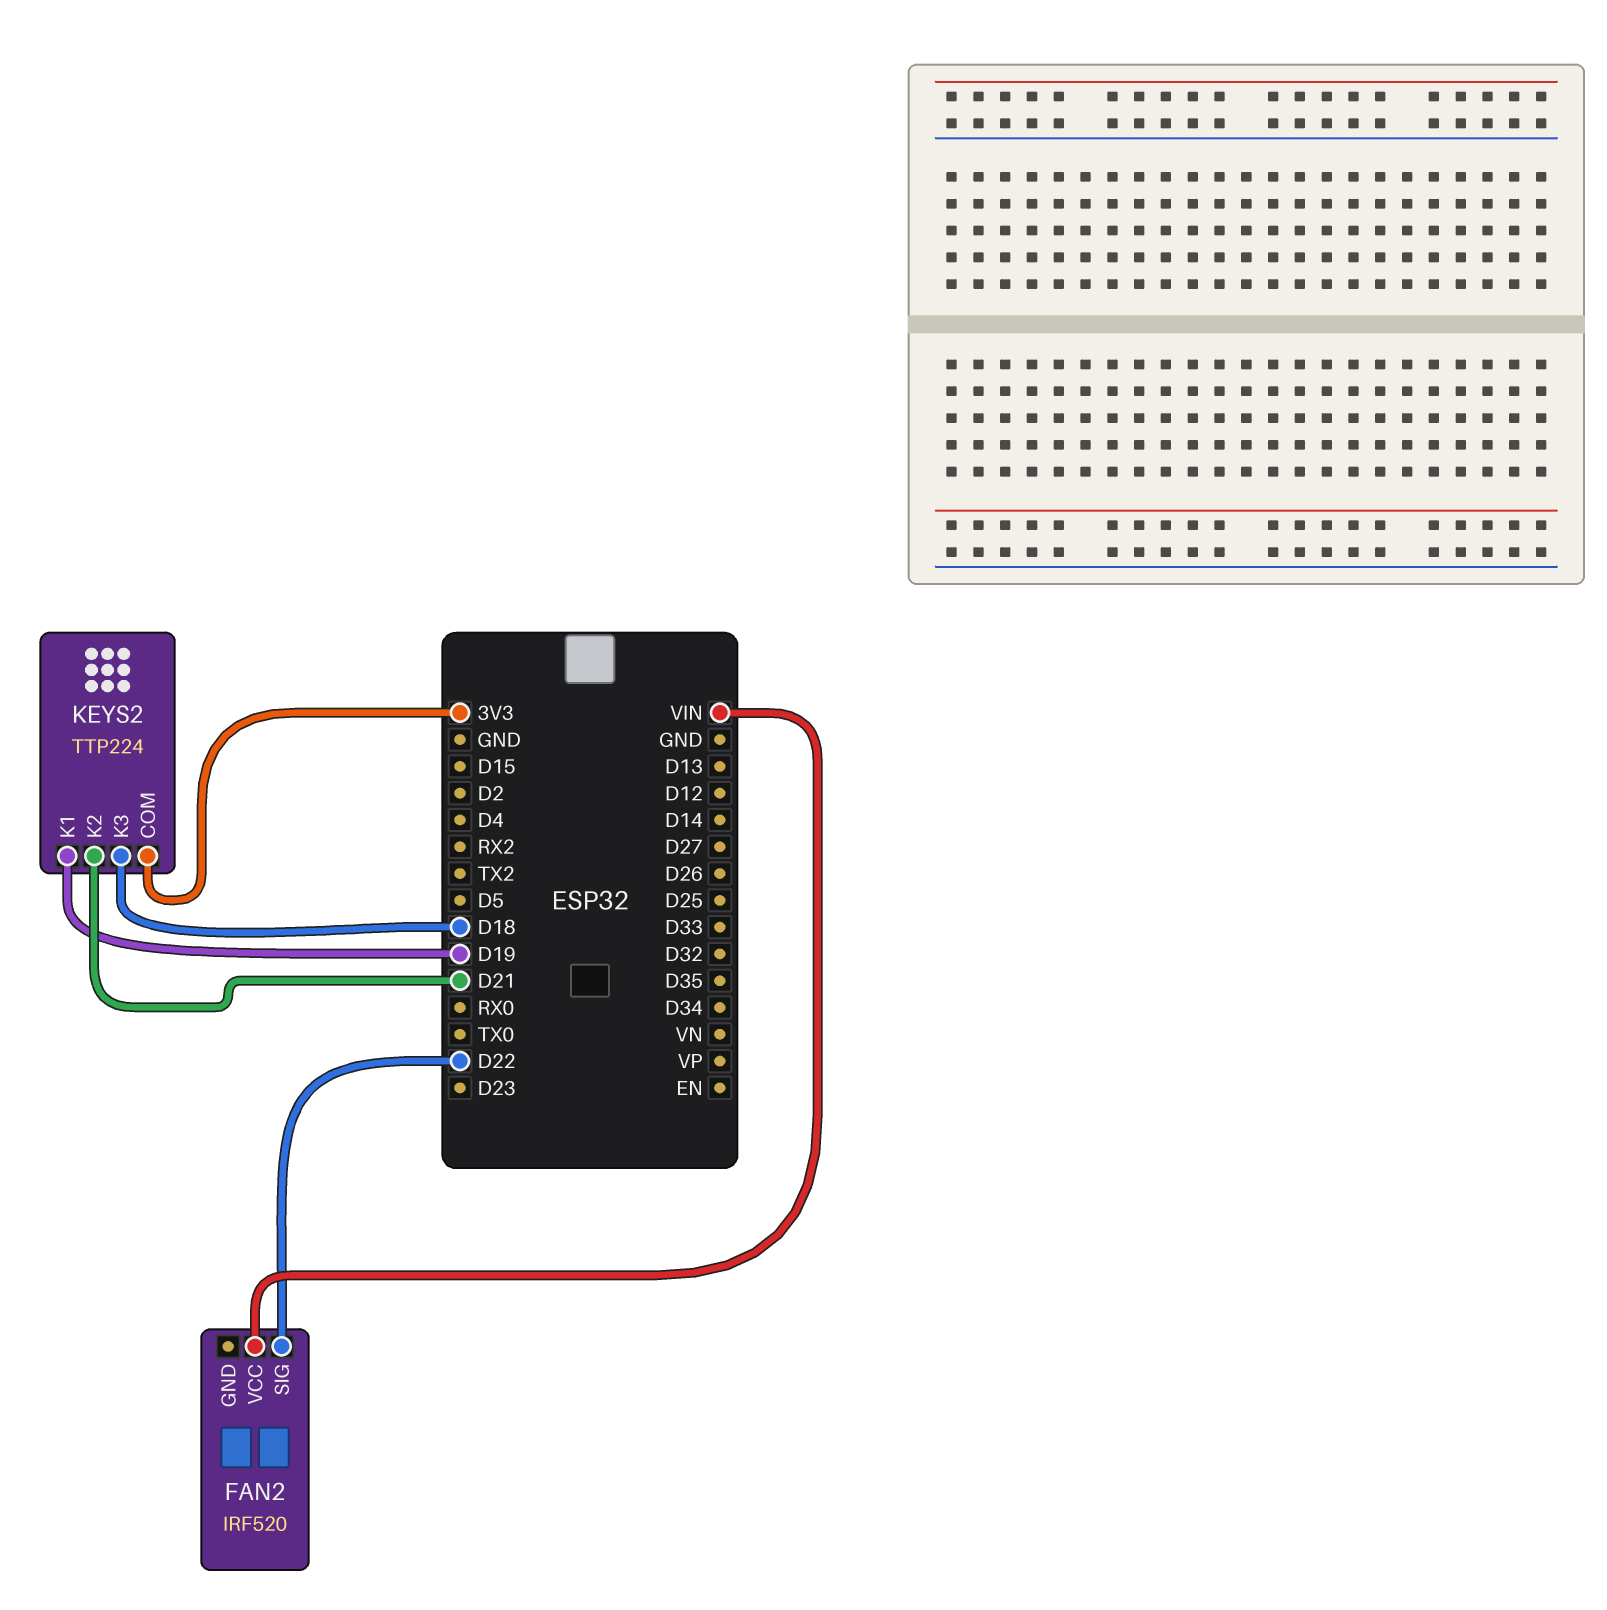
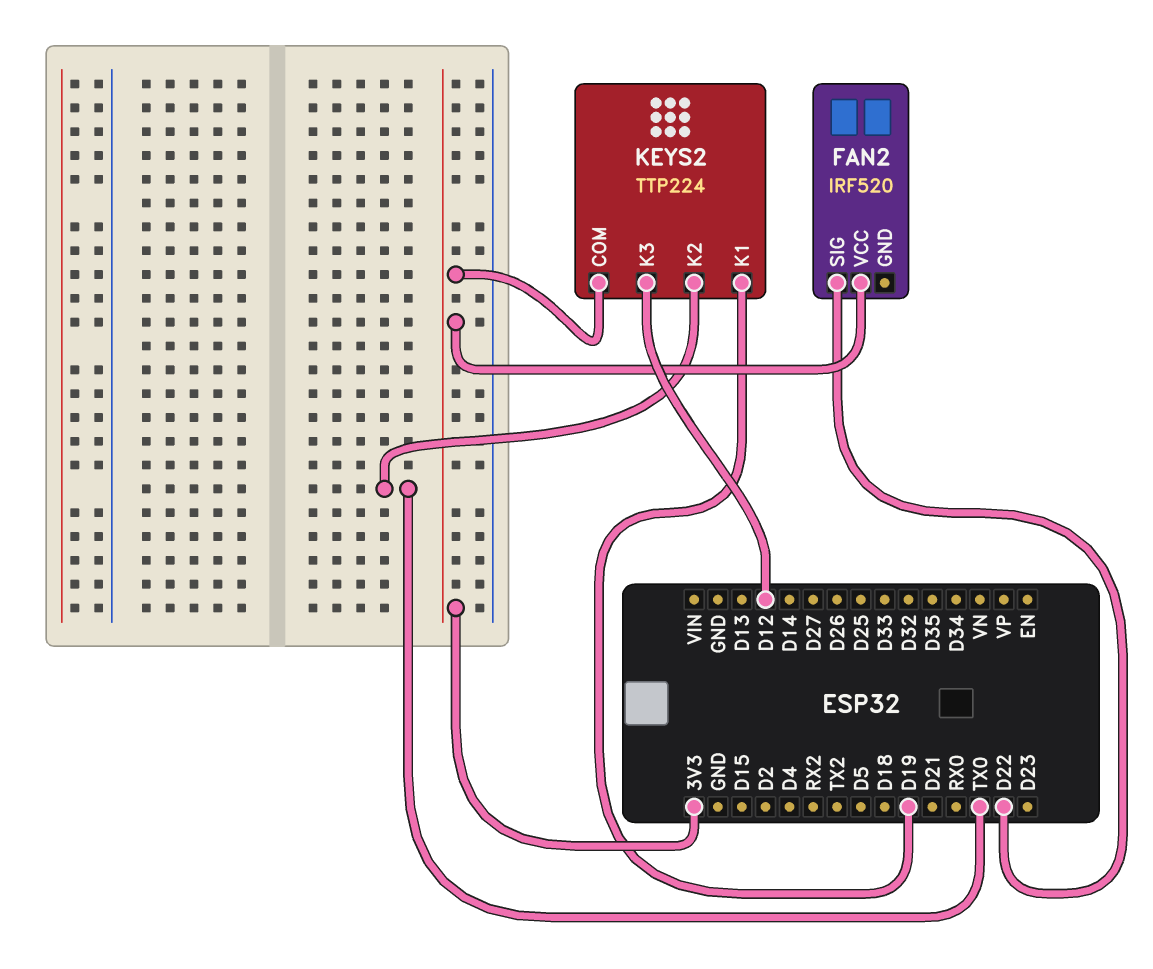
FAN2 pin VCC: VIN -> 3V3
KEYS2 pin K2: D21 -> TX0
KEYS2 pin K3: D18 -> D12

